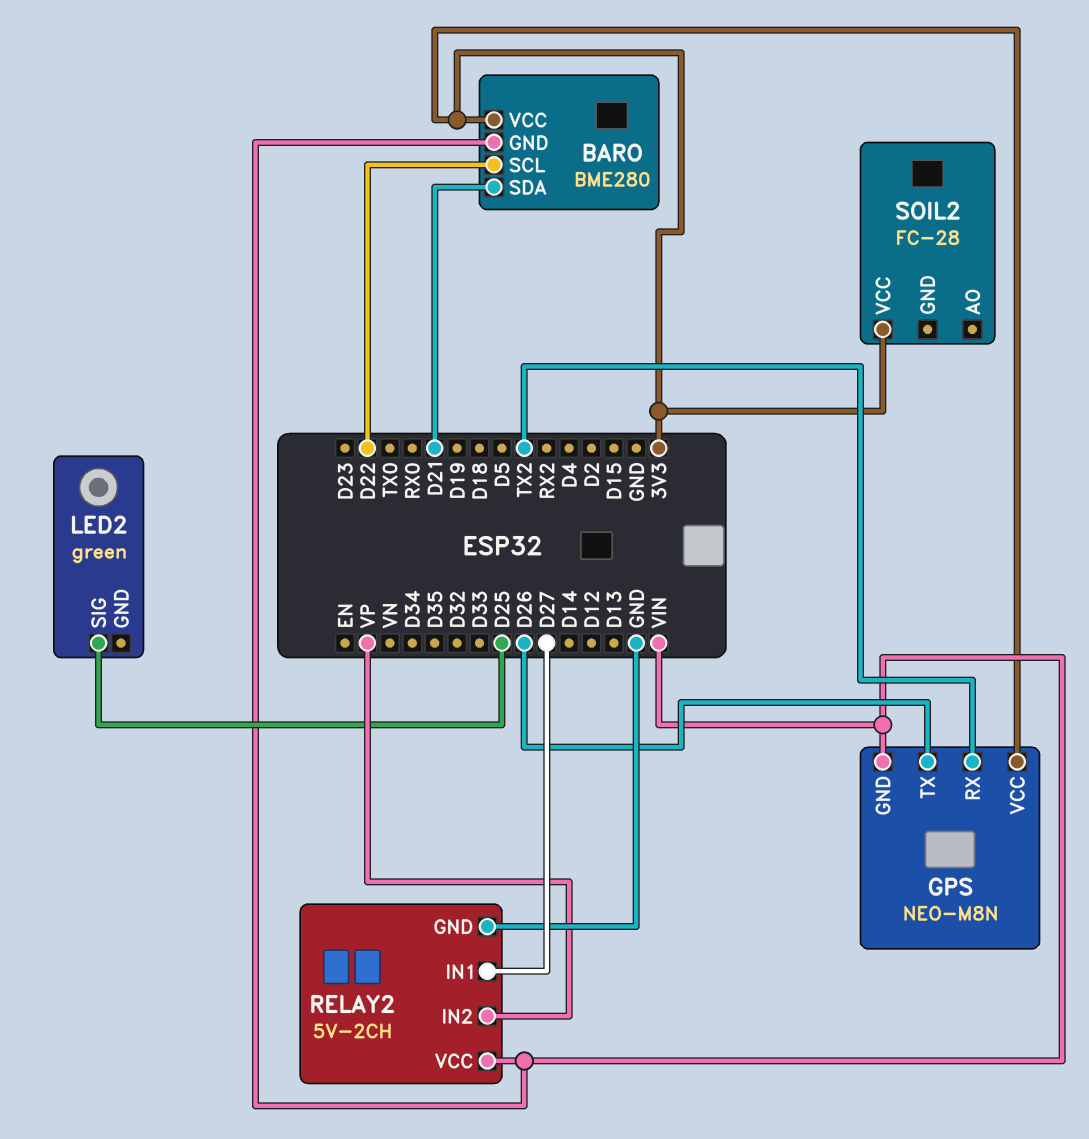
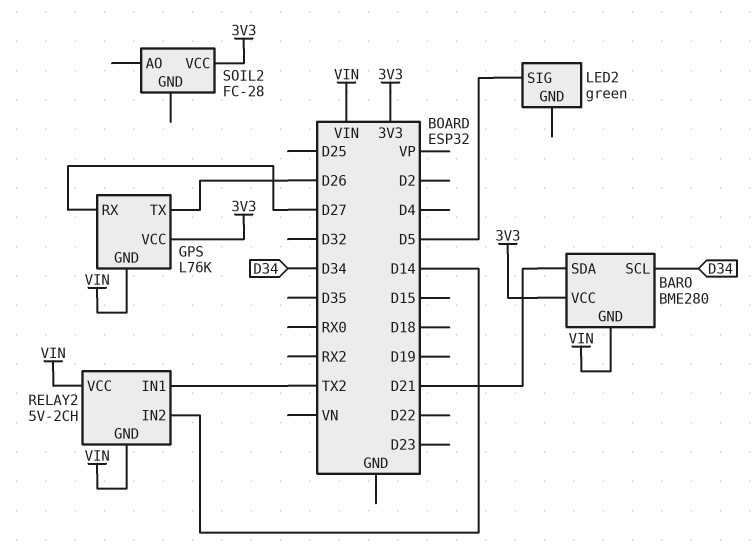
BARO pin SCL: D22 -> D34
GPS: NEO-M8N -> L76K
GPS pin RX: TX2 -> D27
LED2 pin SIG: D25 -> D5
RELAY2 pin GND: GND -> VIN
RELAY2 pin IN1: D27 -> TX2
RELAY2 pin IN2: VP -> D14

